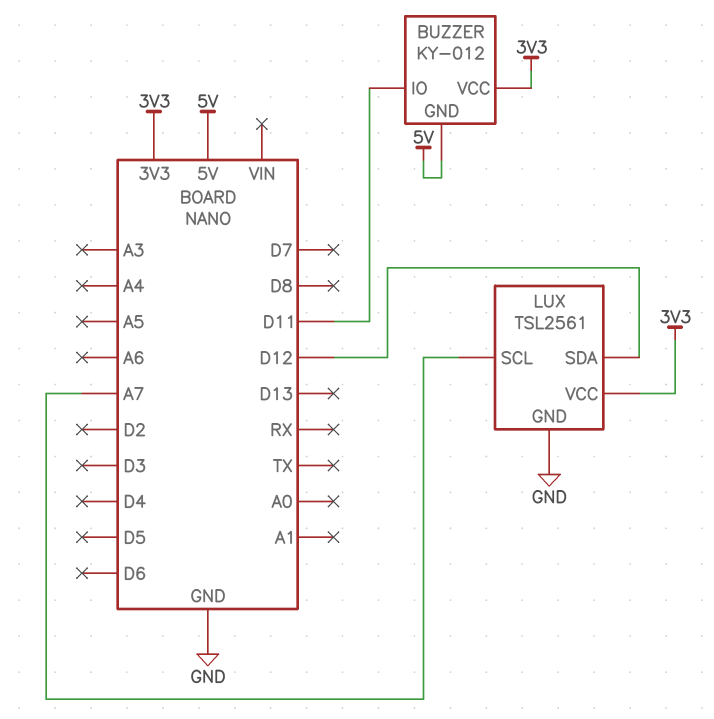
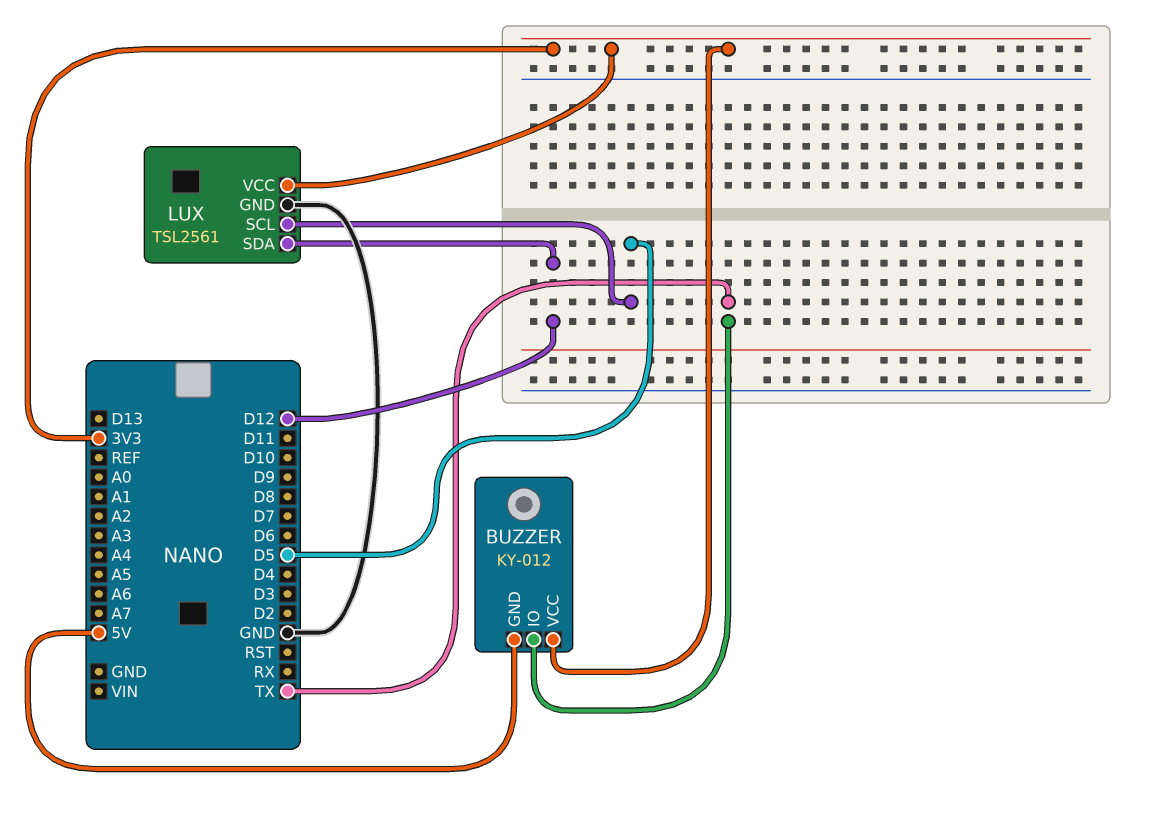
BUZZER pin IO: D11 -> TX
LUX pin SCL: A7 -> D5

